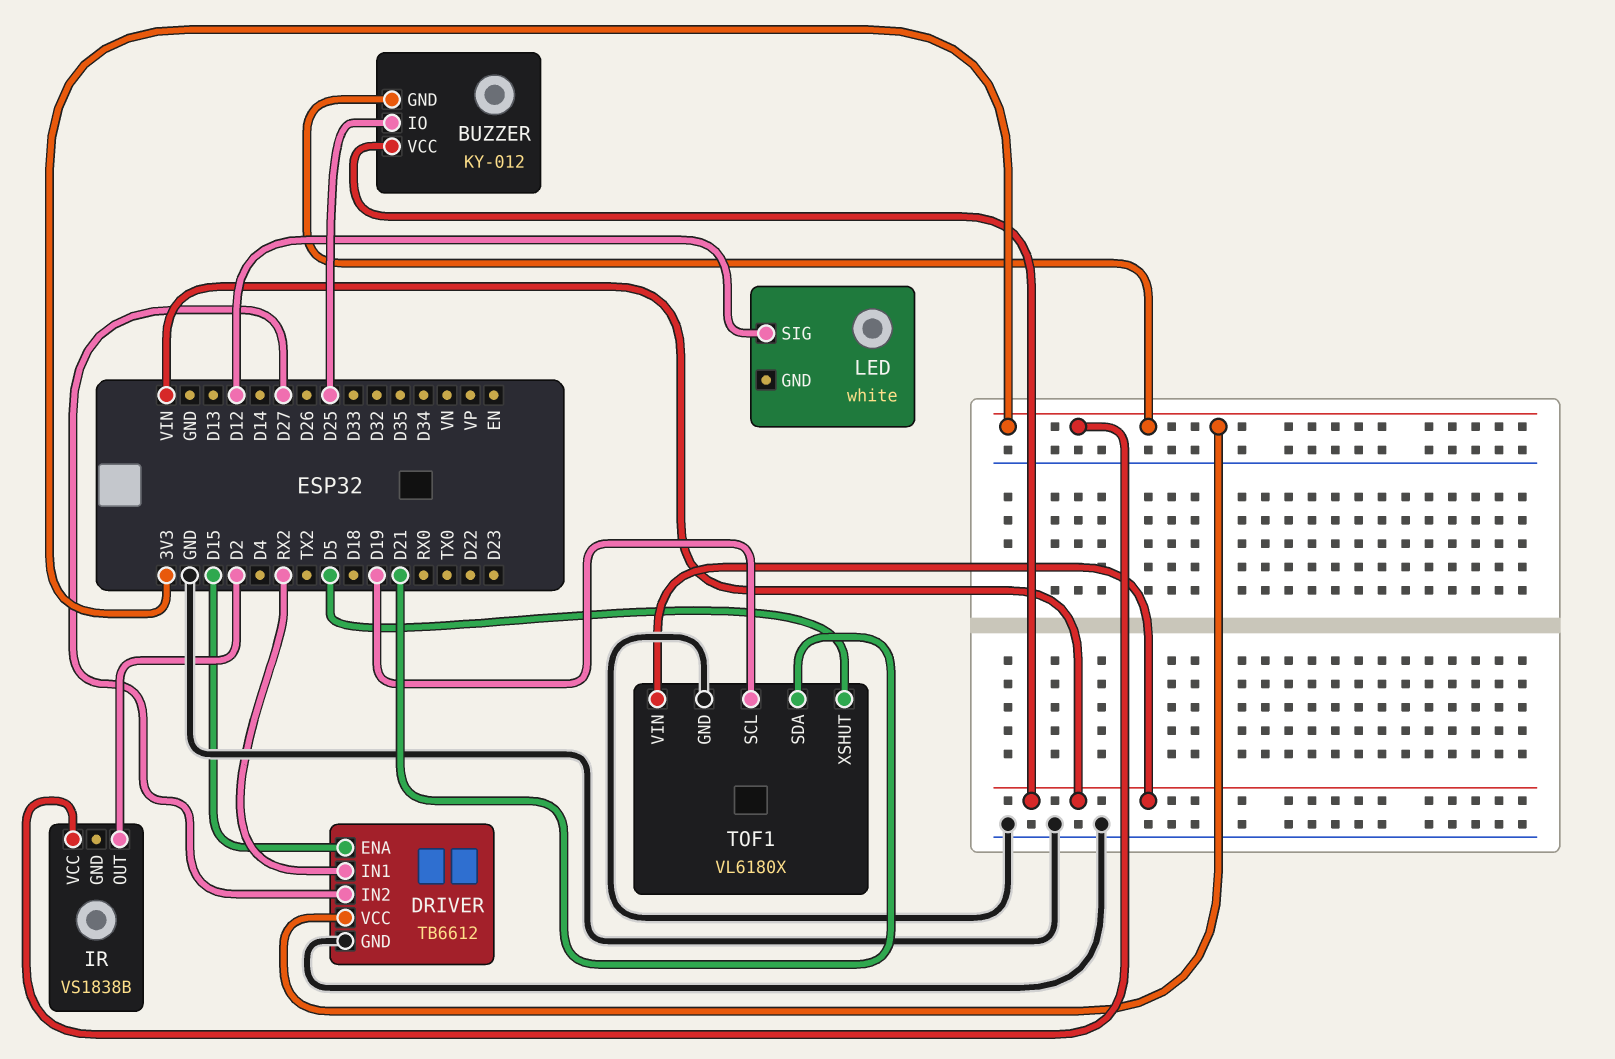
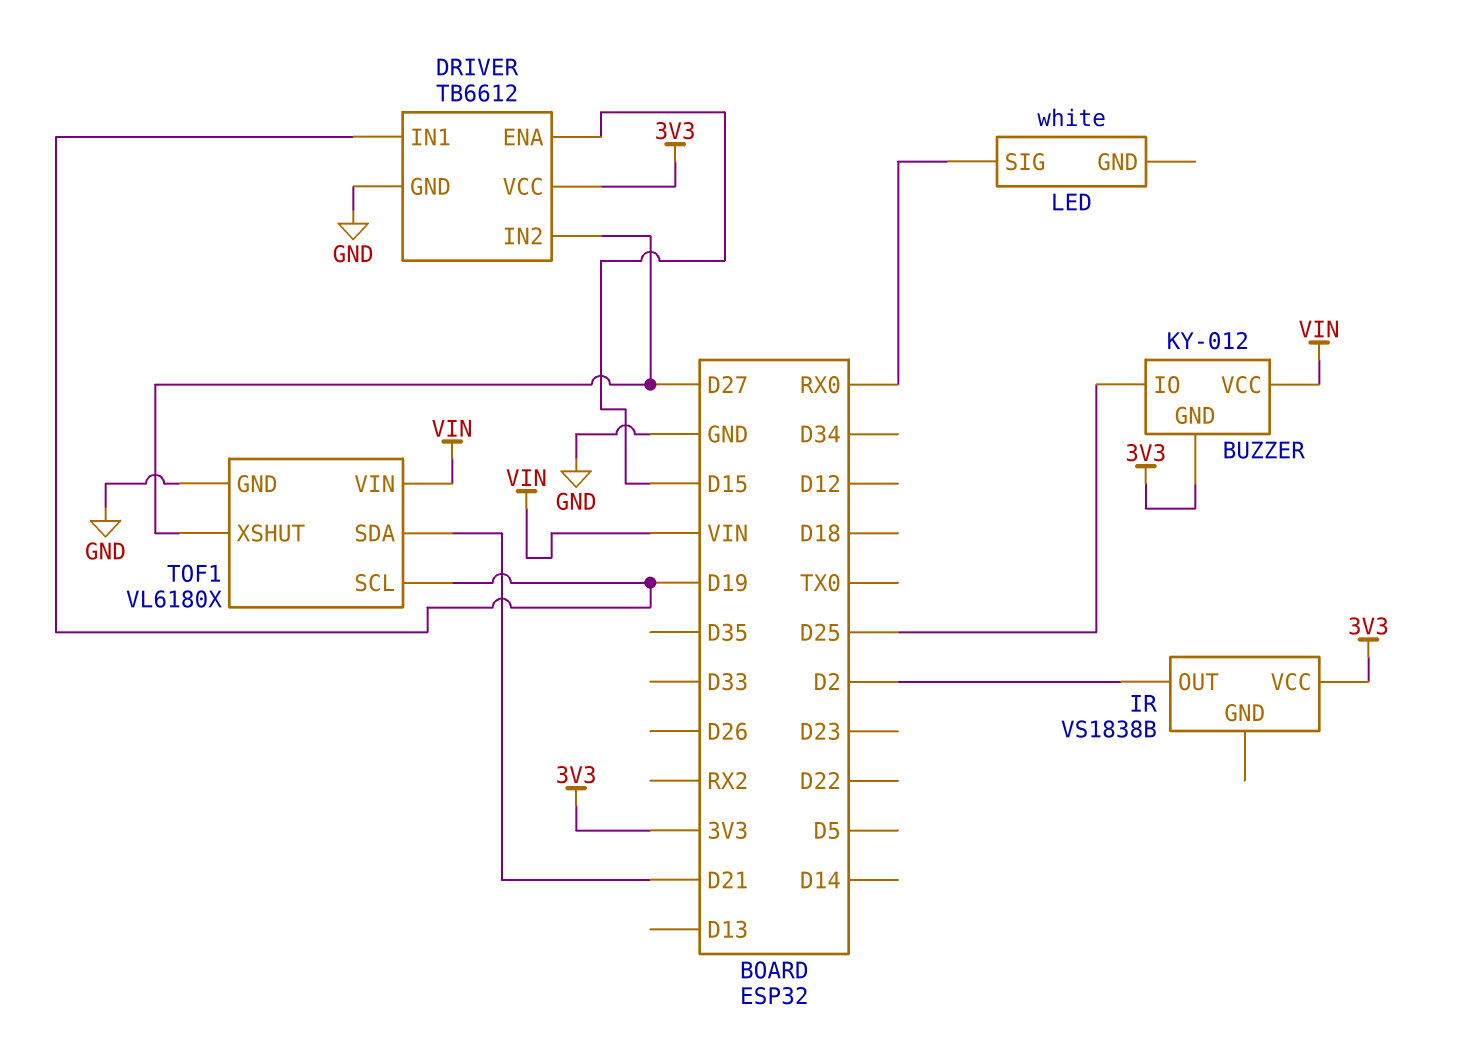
DRIVER pin IN1: RX2 -> D19
LED pin SIG: D12 -> RX0
TOF1 pin XSHUT: D5 -> D27

